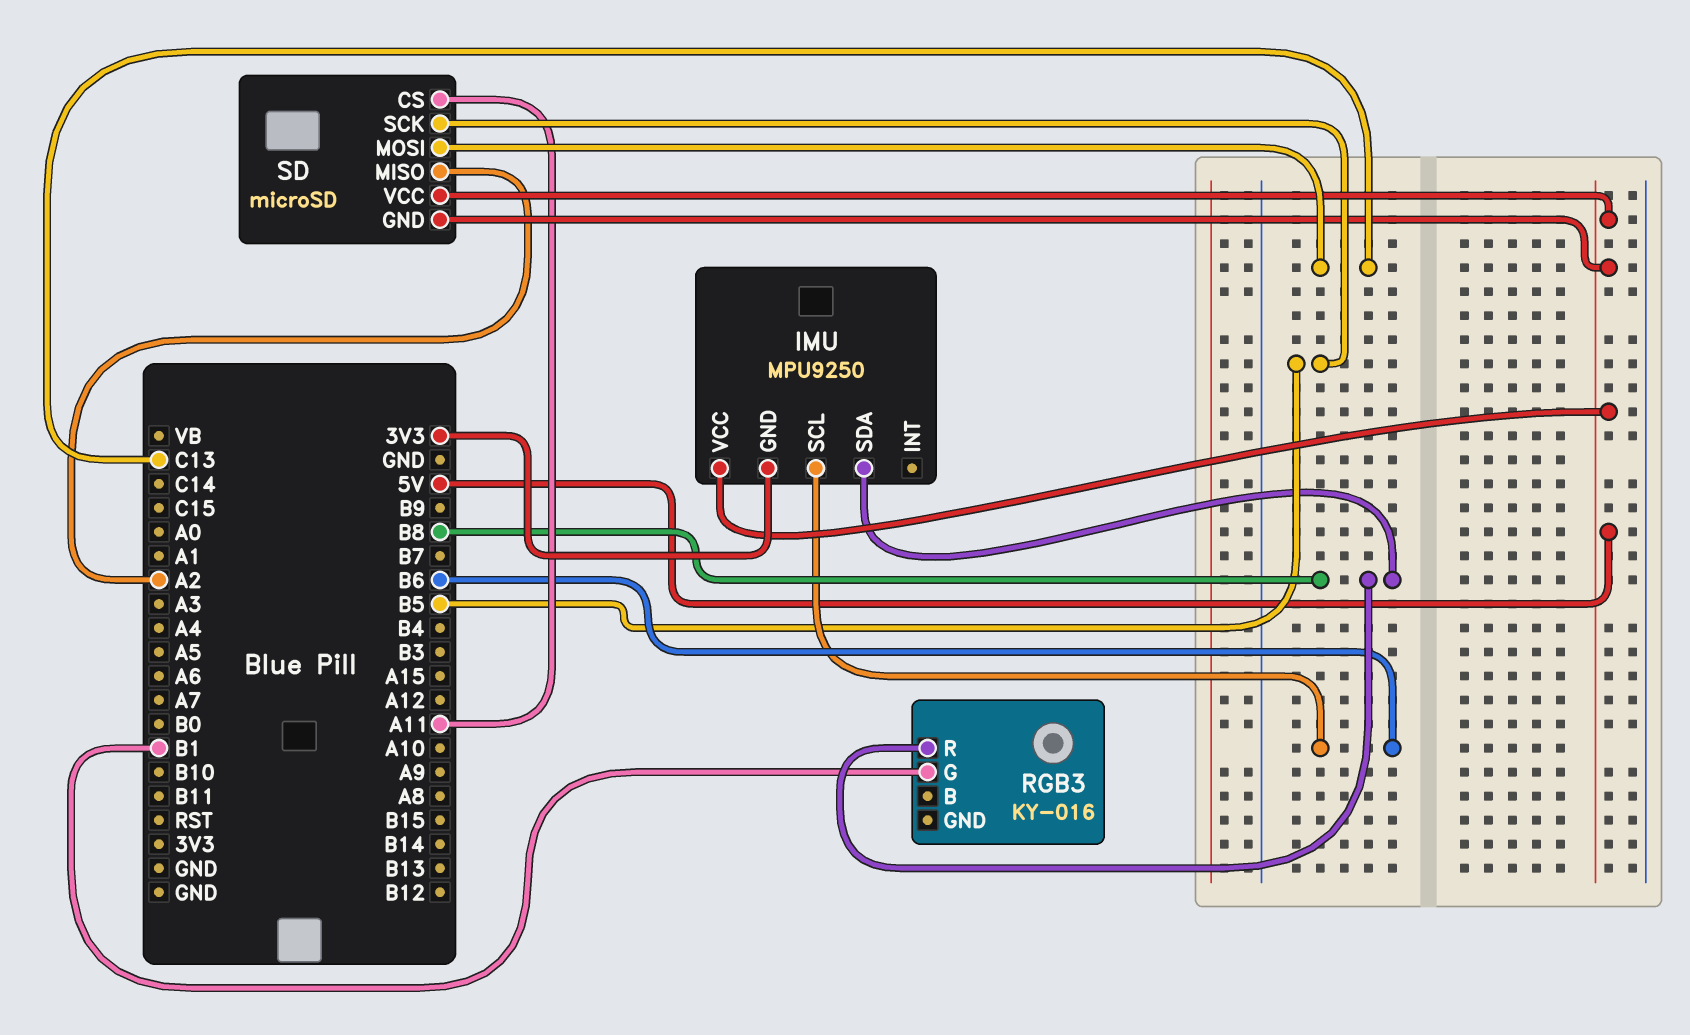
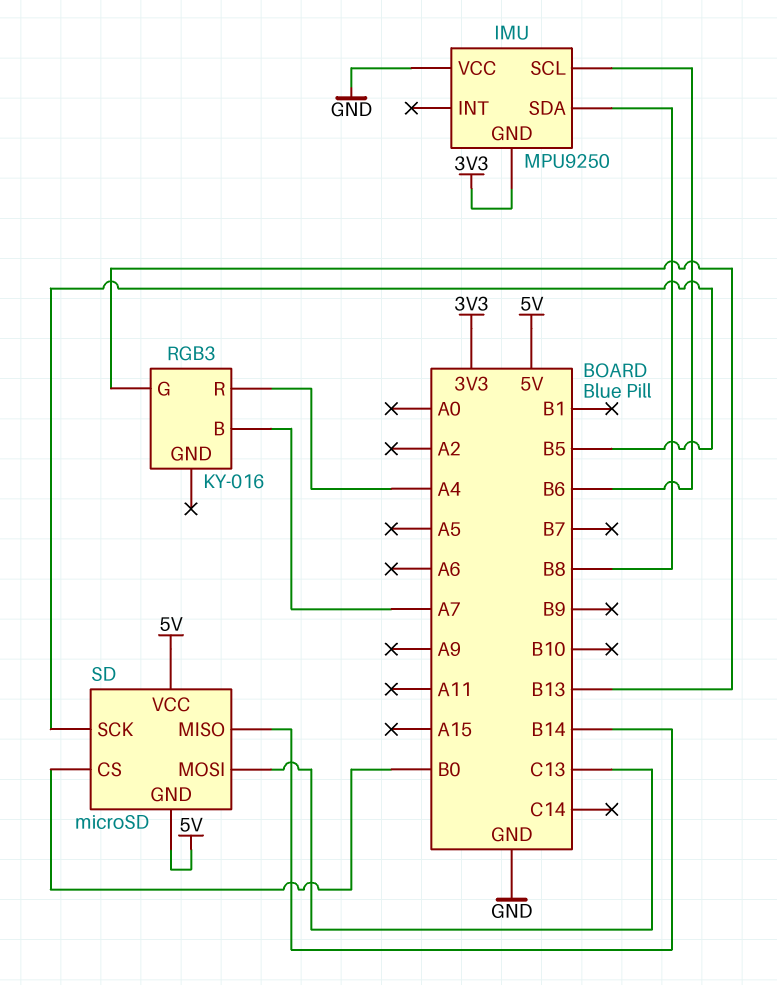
IMU pin VCC: 5V -> GND
RGB3 pin B: none -> A7
RGB3 pin G: B1 -> B13
RGB3 pin R: B8 -> A4
SD pin CS: A11 -> B0
SD pin MISO: A2 -> B14

